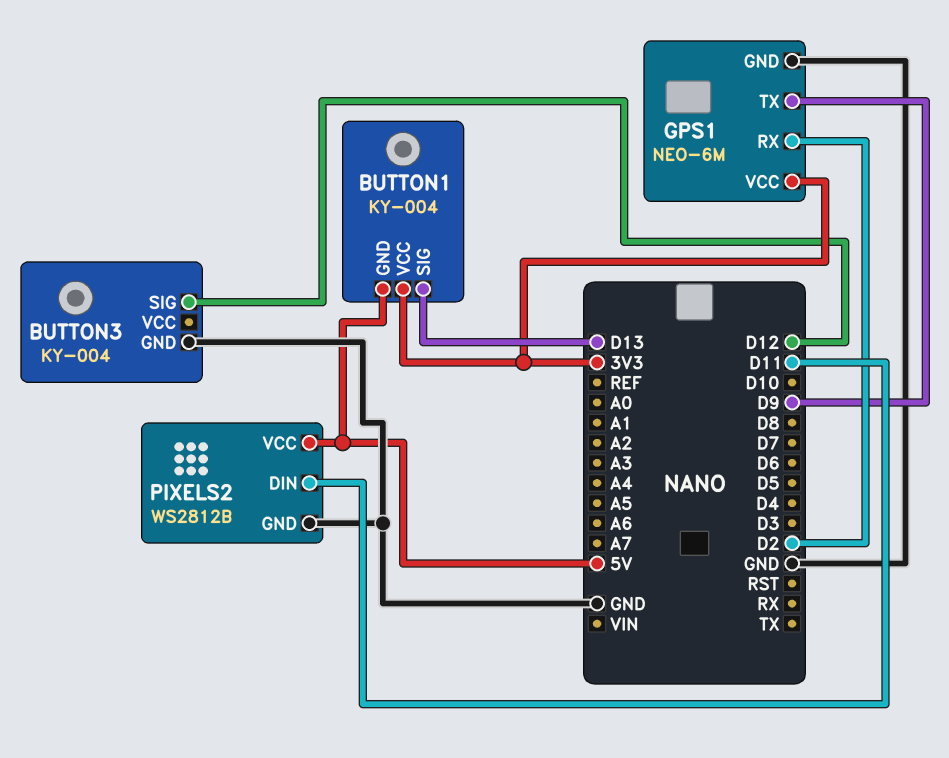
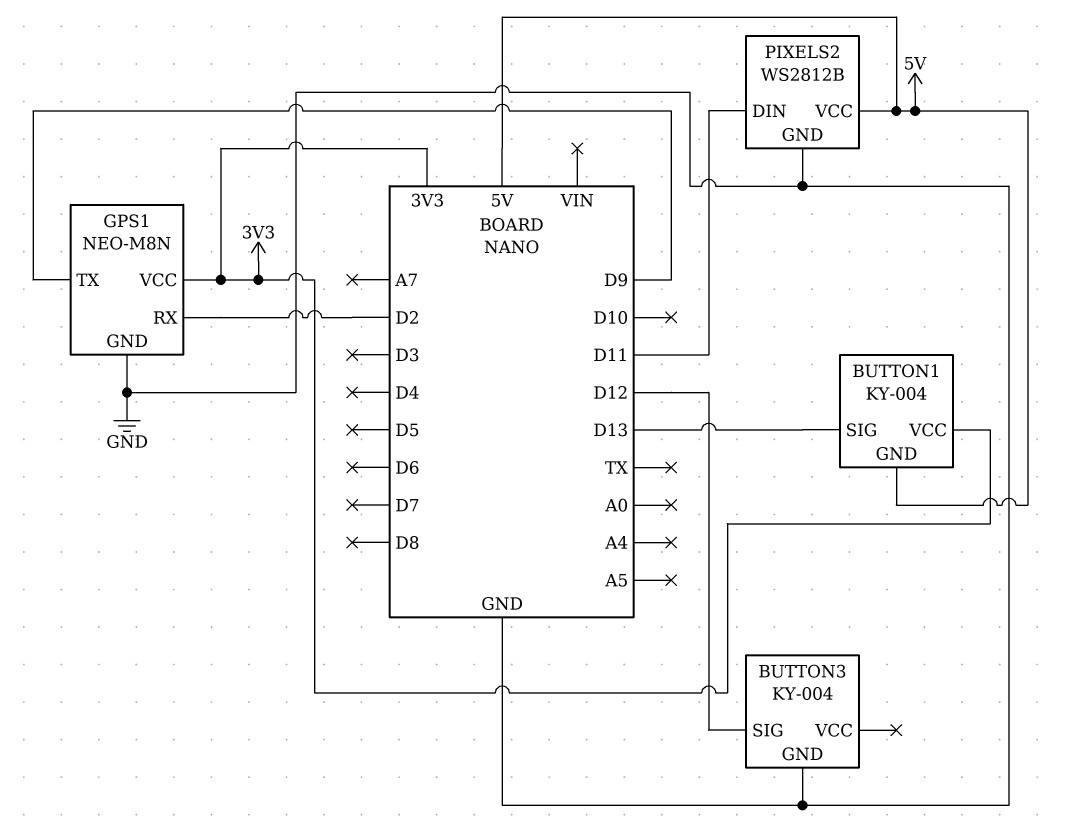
GPS1: NEO-6M -> NEO-M8N

